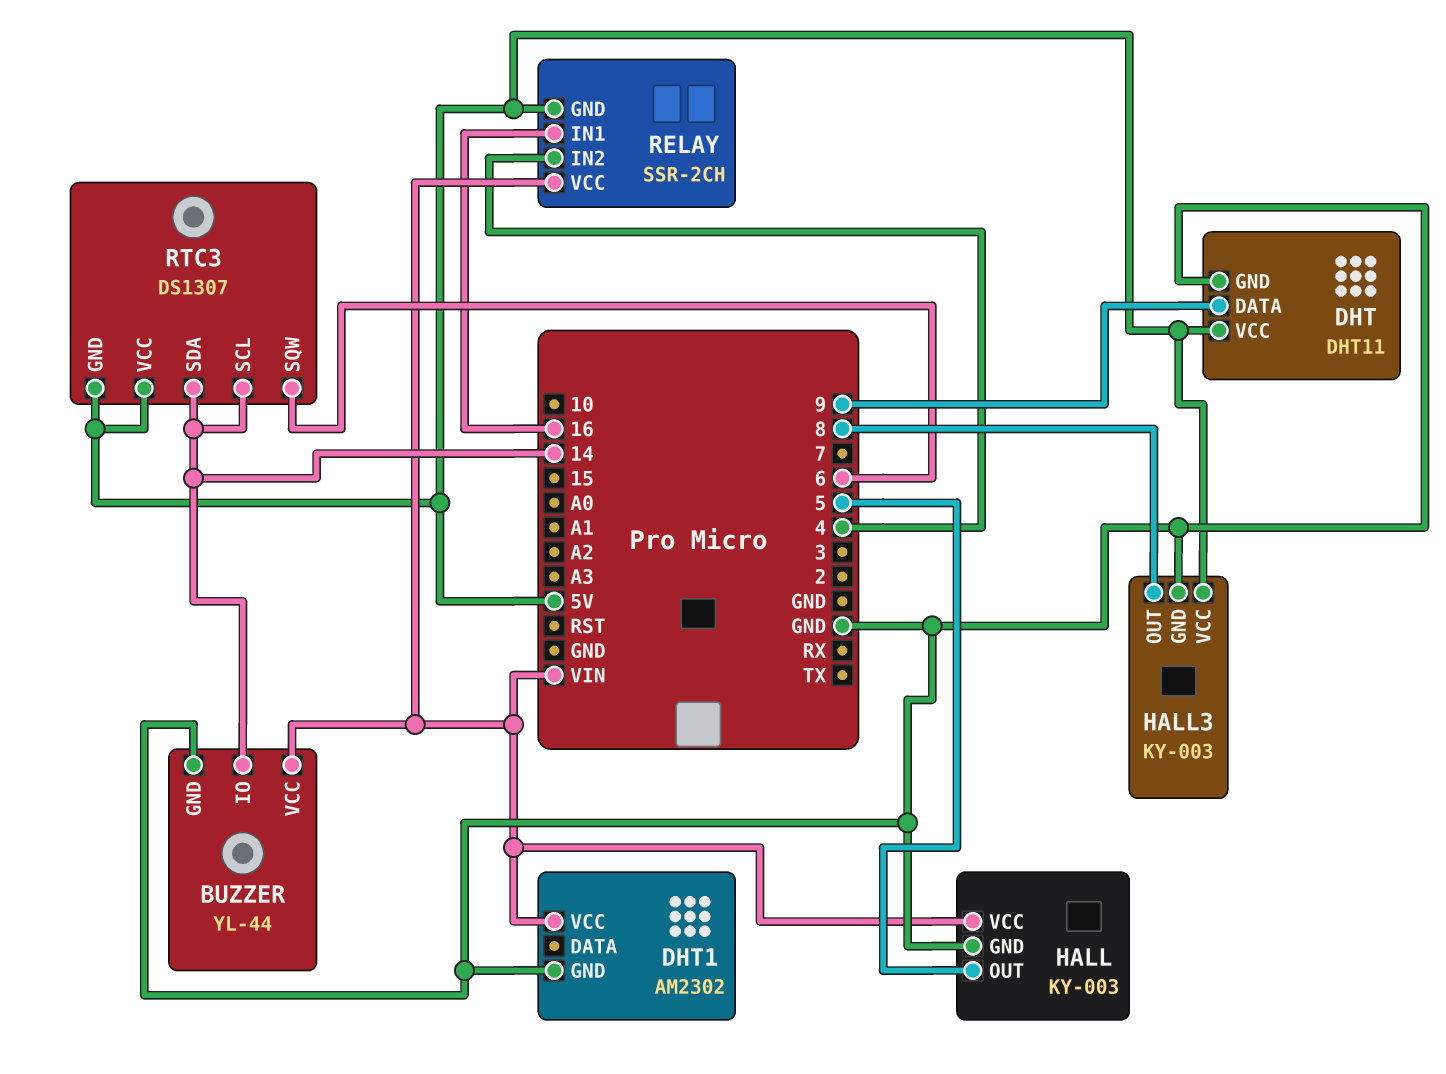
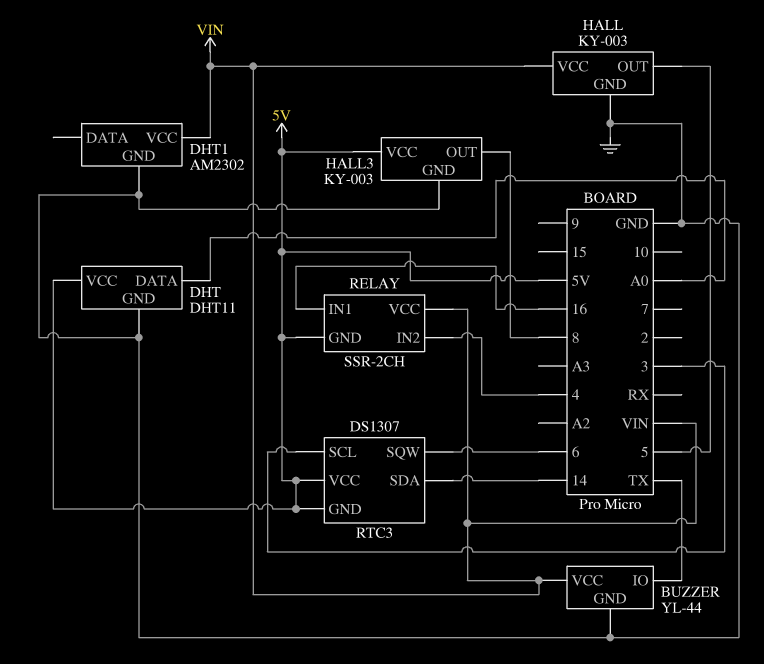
BUZZER pin IO: 14 -> TX
DHT pin DATA: 9 -> A0
RTC3 pin SCL: 14 -> 3

